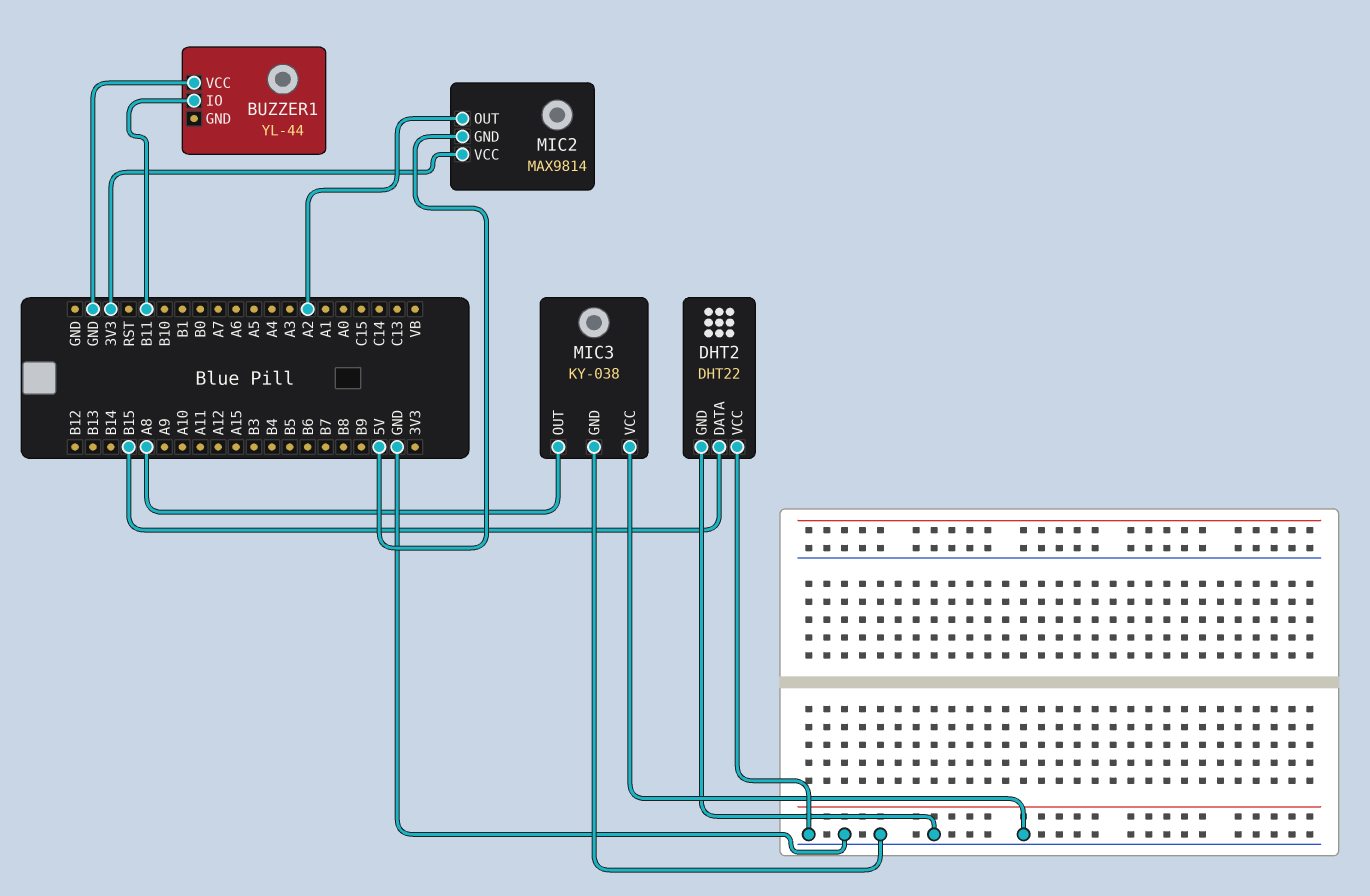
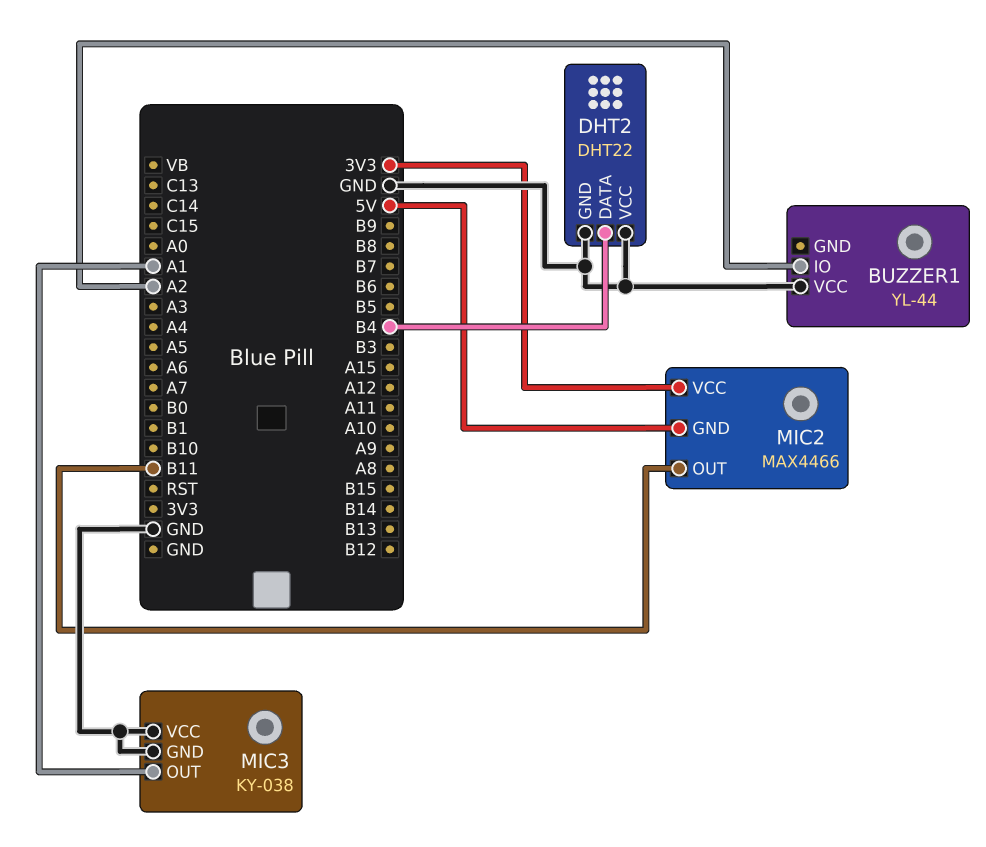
BUZZER1 pin IO: B11 -> A2
DHT2 pin DATA: B15 -> B4
MIC2: MAX9814 -> MAX4466
MIC2 pin OUT: A2 -> B11
MIC3 pin OUT: A8 -> A1

